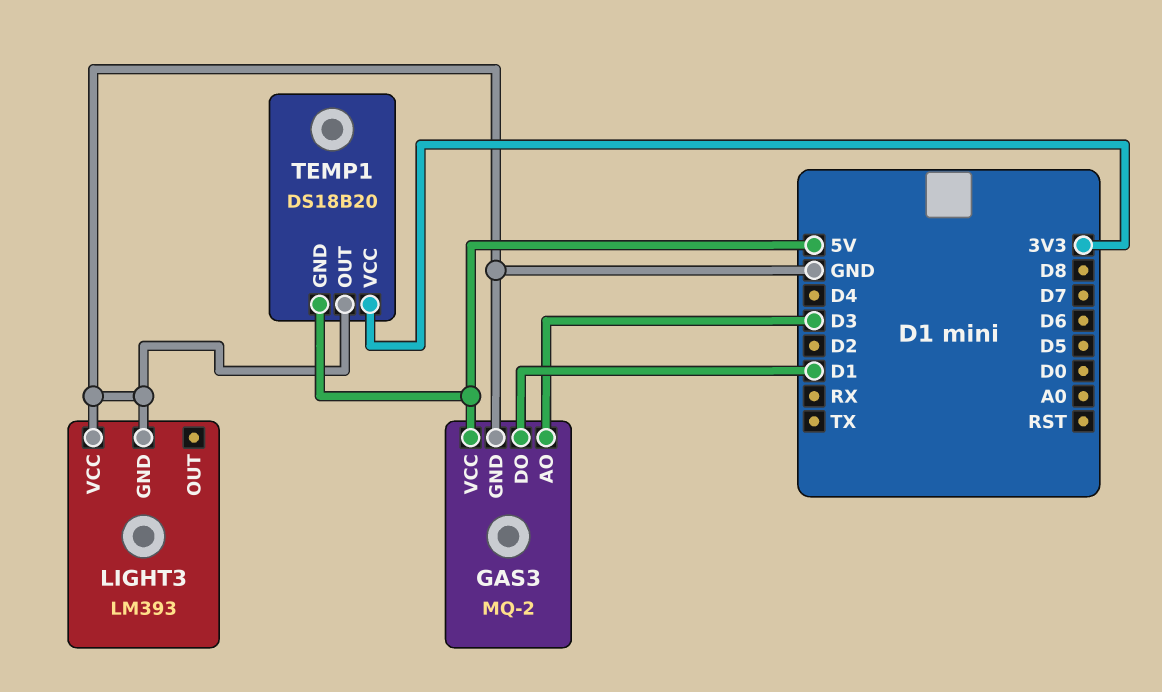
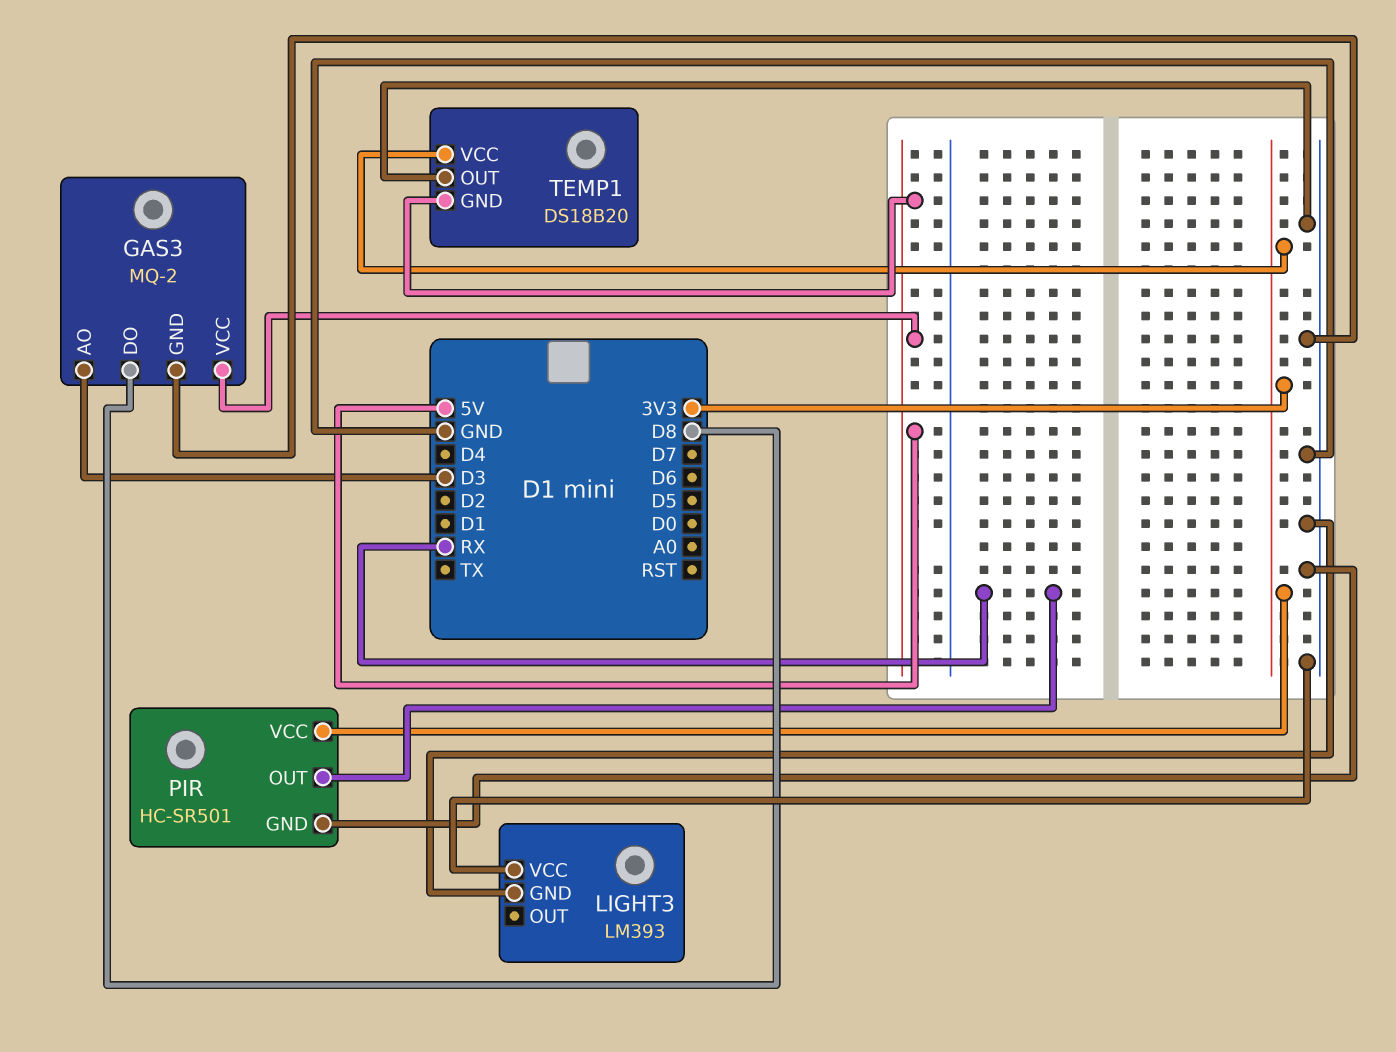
GAS3 pin DO: D1 -> D8
PIR: none -> HC-SR501
PIR pin GND: none -> GND
PIR pin OUT: none -> RX
PIR pin VCC: none -> 3V3

